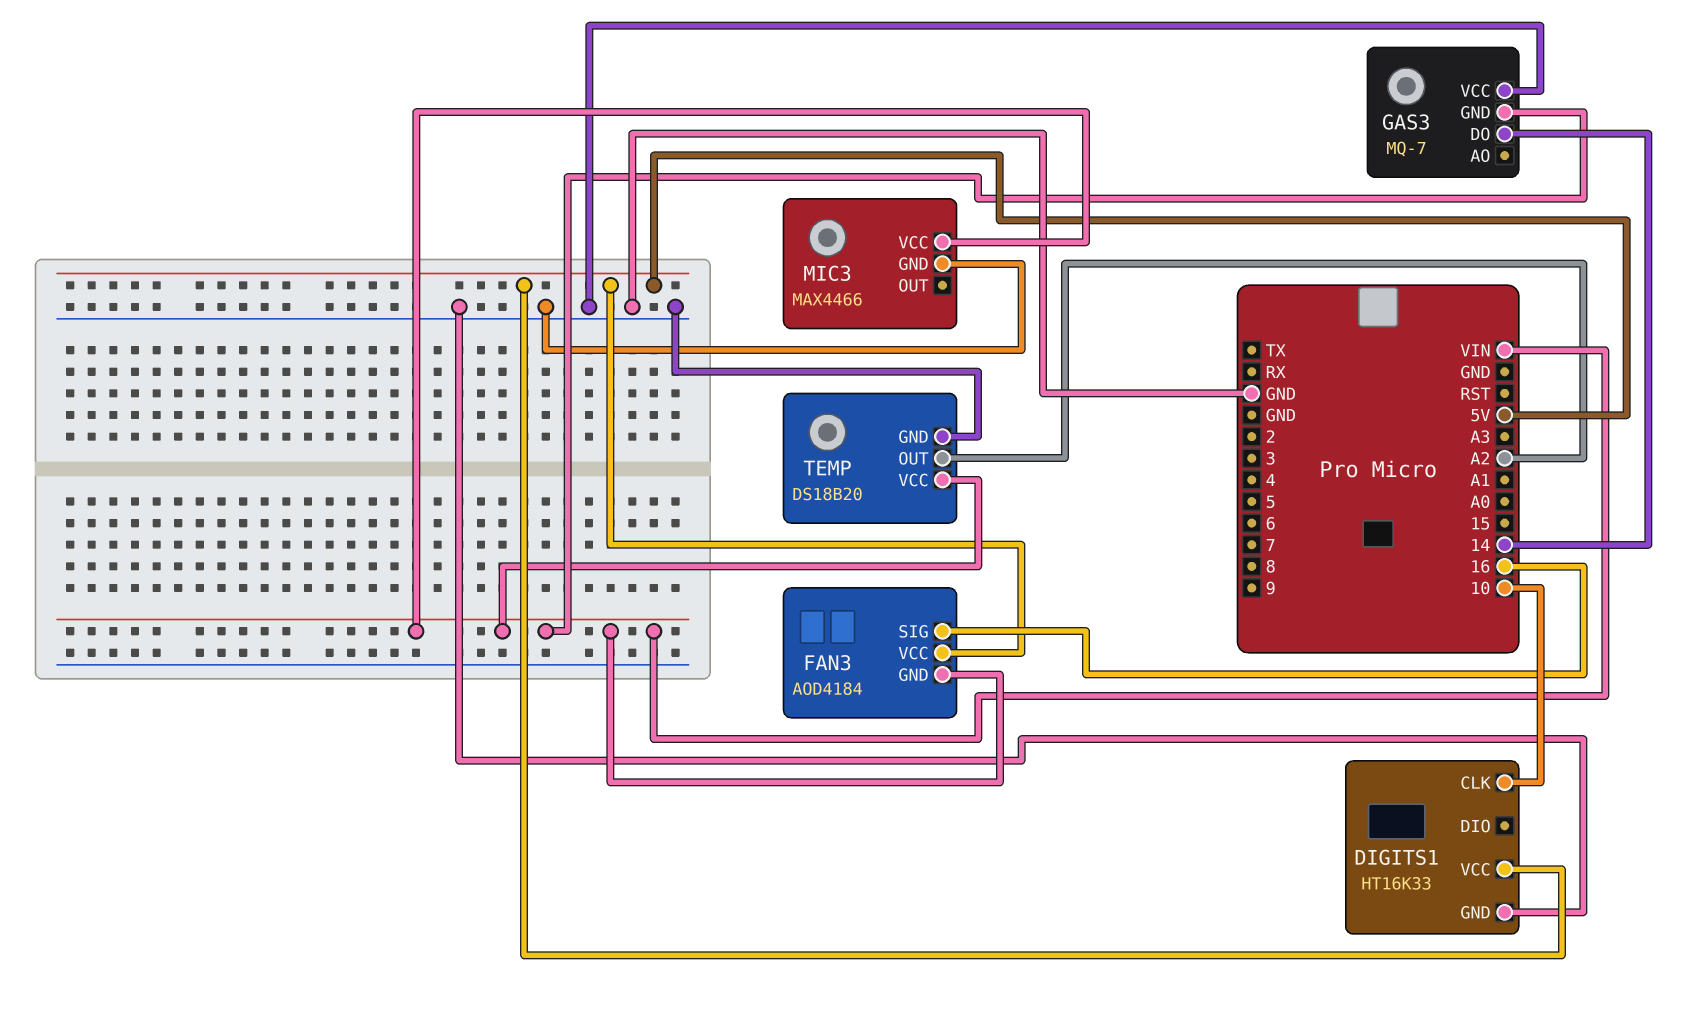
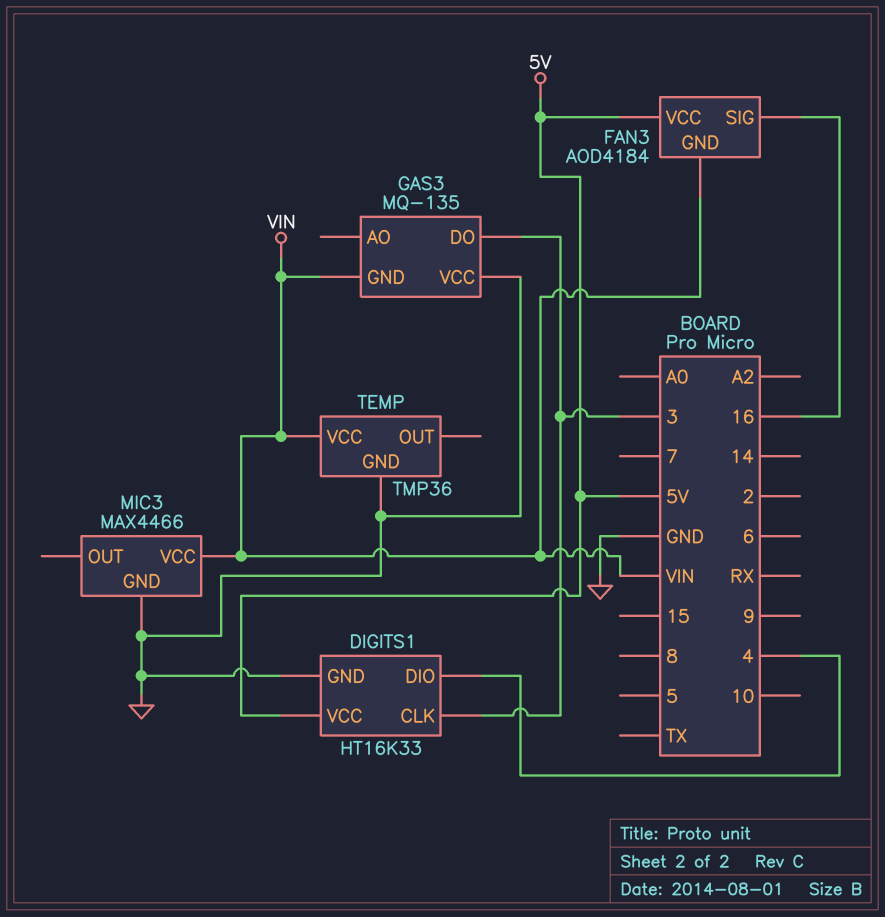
DIGITS1 pin CLK: 10 -> 3
DIGITS1 pin DIO: none -> 4
GAS3: MQ-7 -> MQ-135
GAS3 pin DO: 14 -> 3
TEMP: DS18B20 -> TMP36
TEMP pin OUT: A2 -> none

